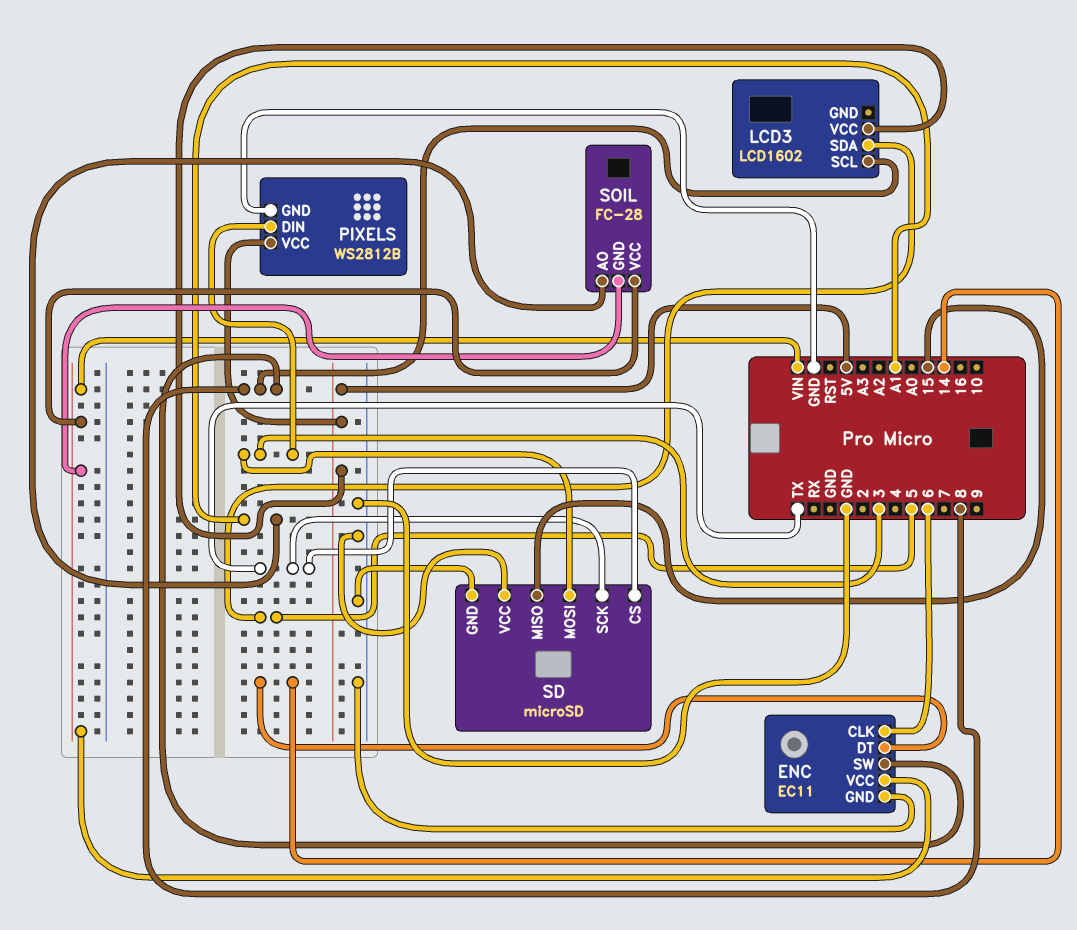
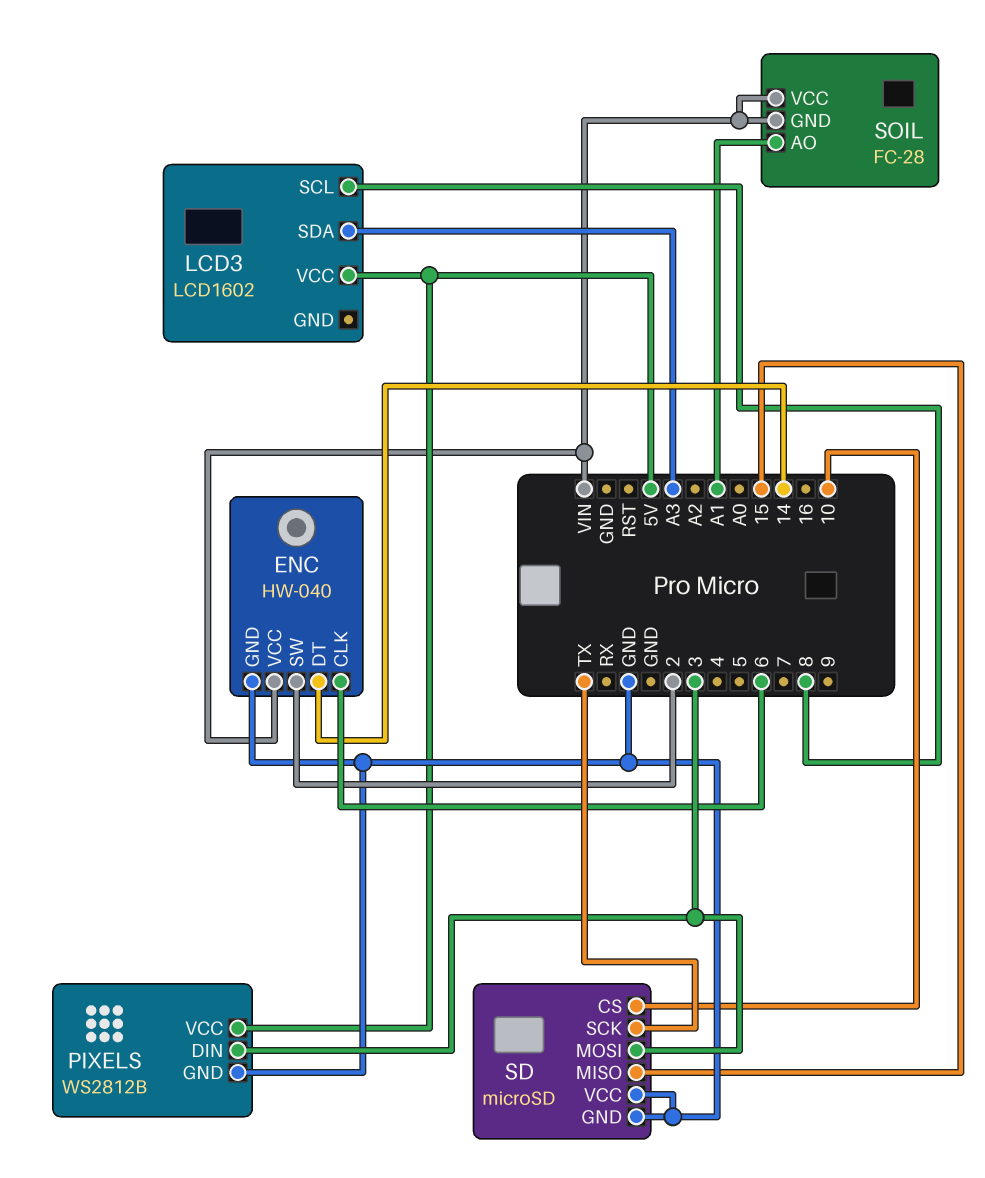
ENC: EC11 -> HW-040
ENC pin SW: 8 -> 2
LCD3 pin SDA: 5 -> A3
SD pin CS: TX -> 10

